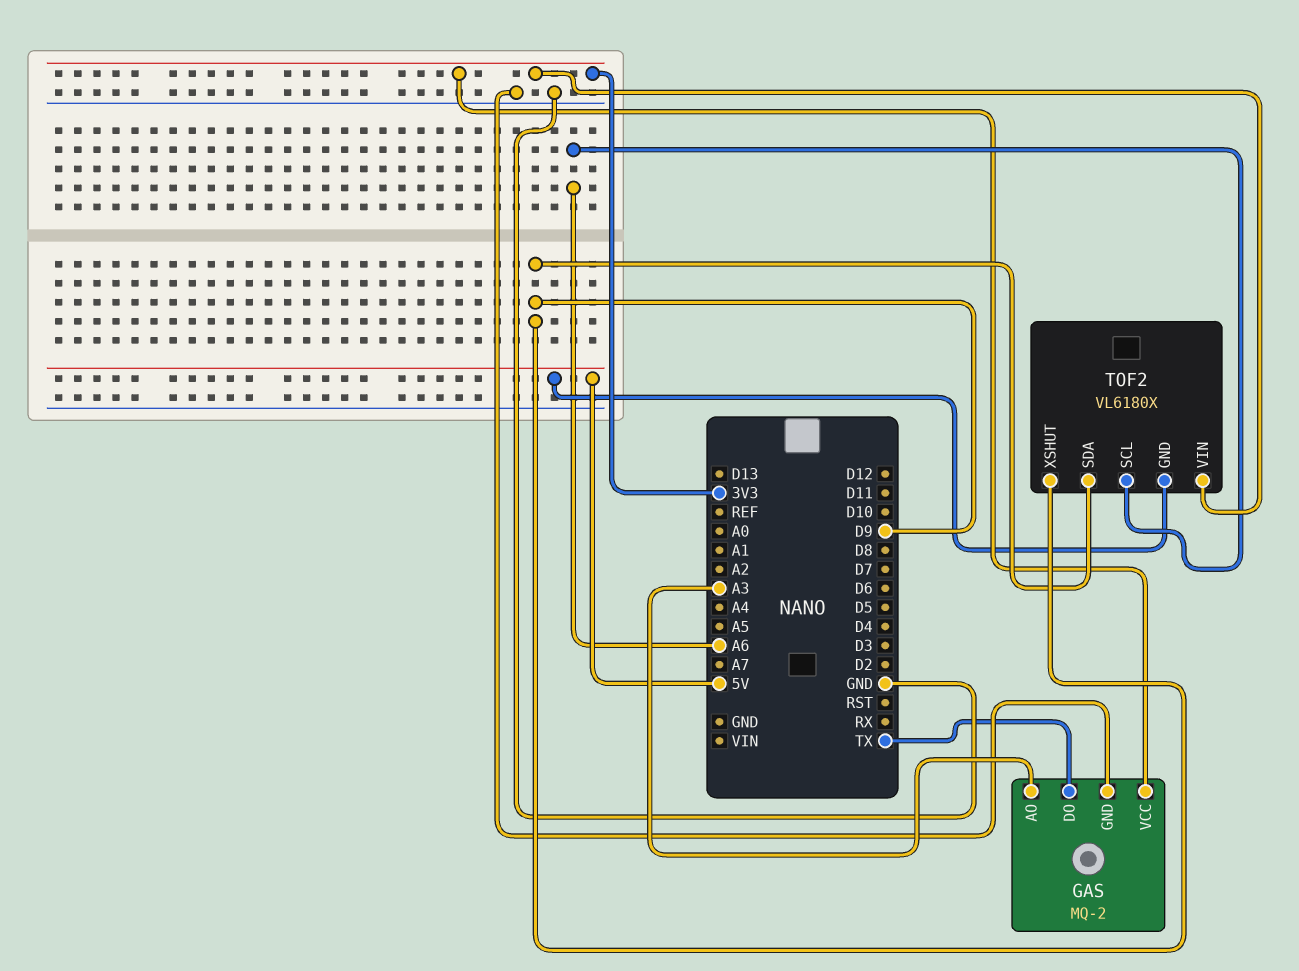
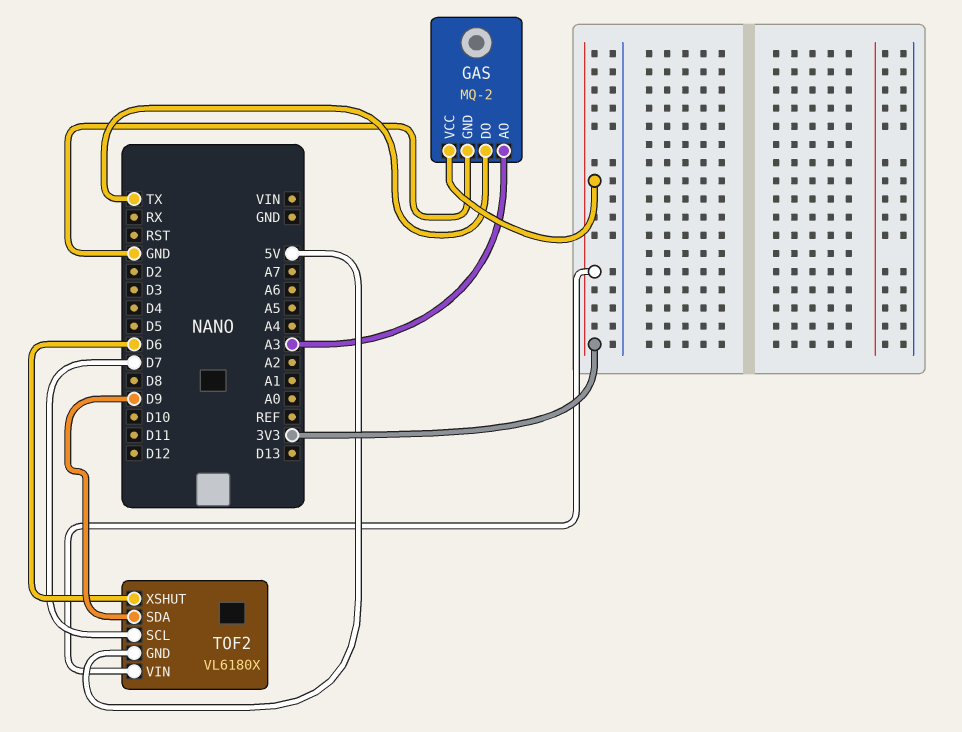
TOF2 pin SCL: A6 -> D7
TOF2 pin XSHUT: D9 -> D6

